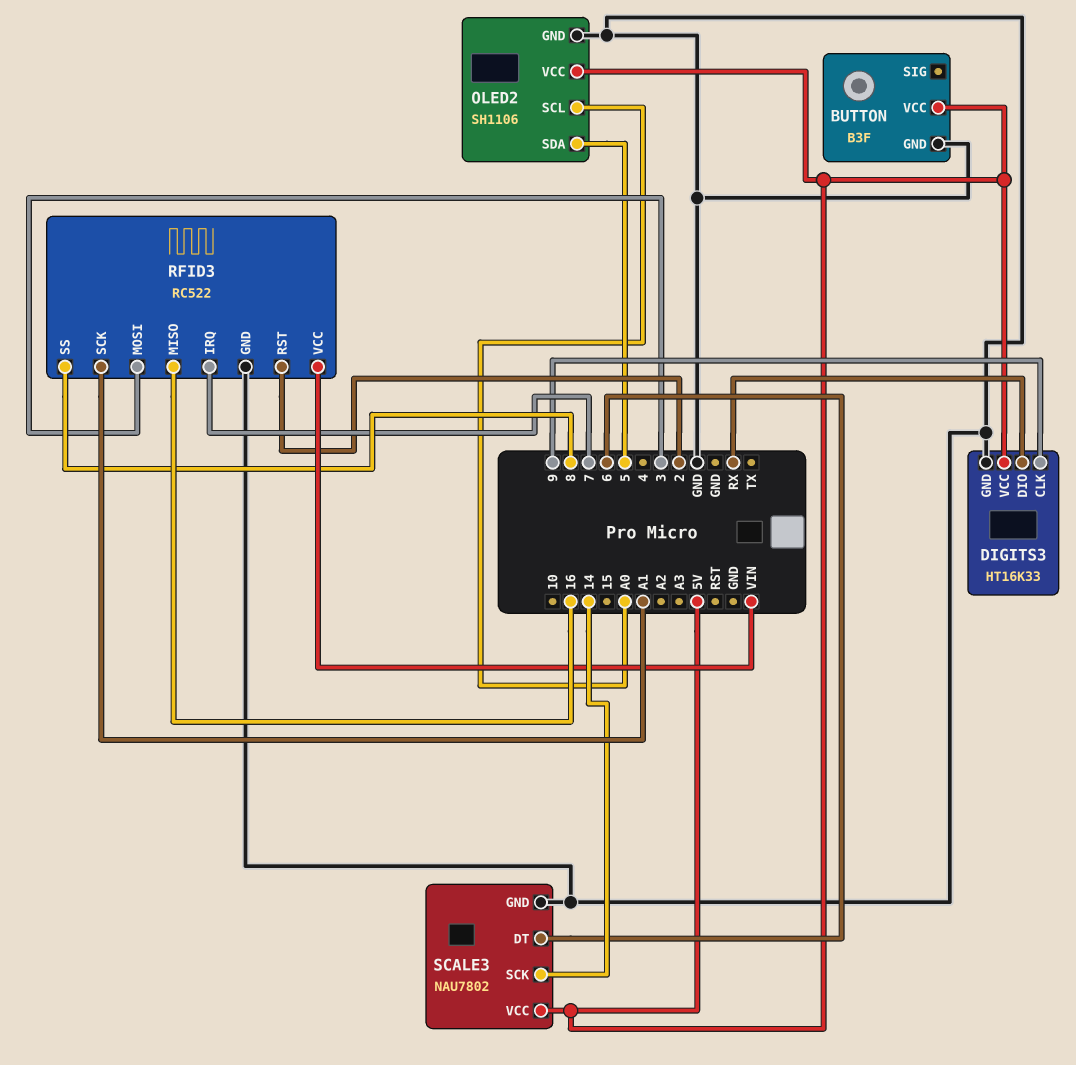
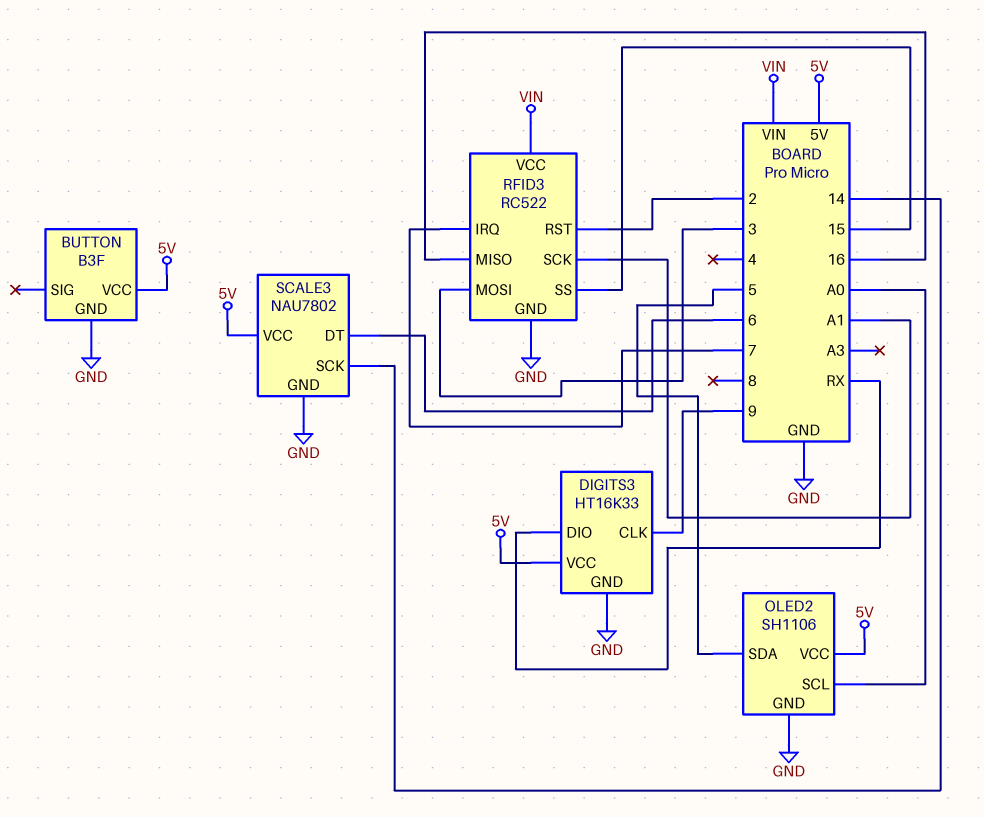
RFID3 pin SS: 8 -> 15

